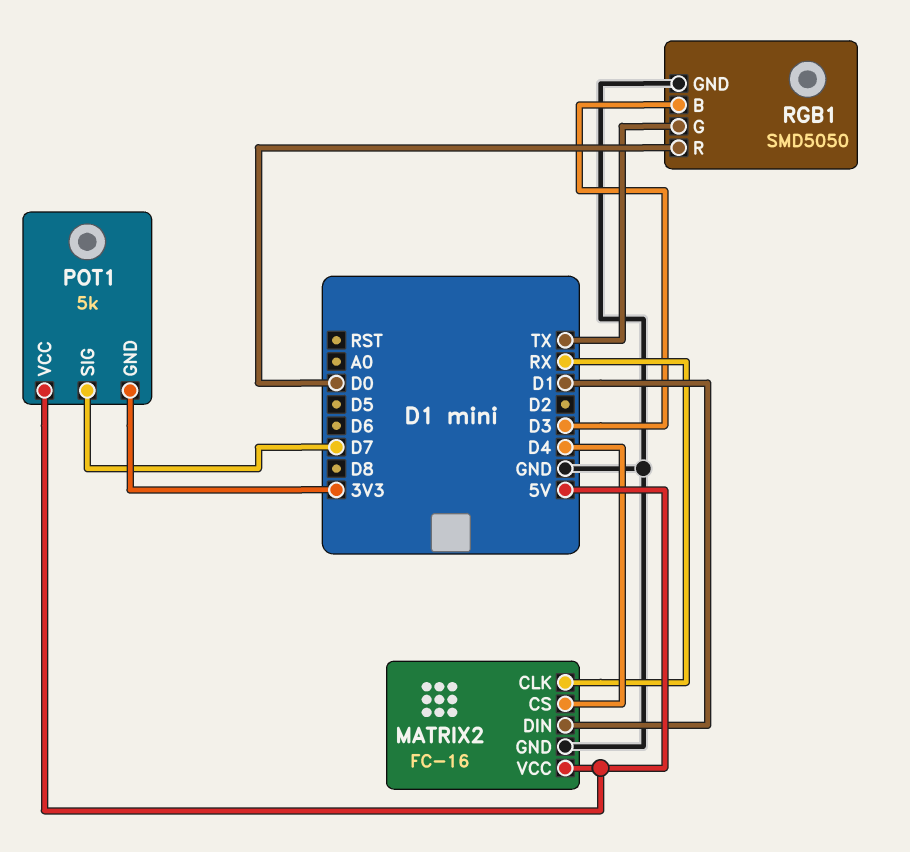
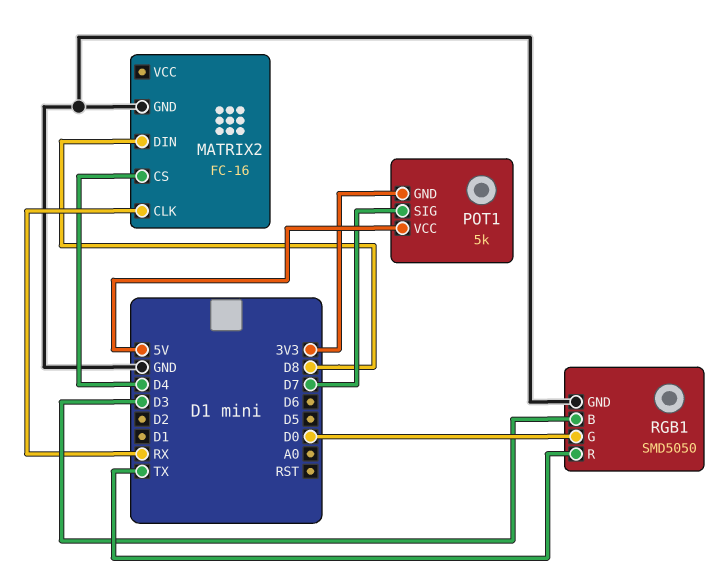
MATRIX2 pin DIN: D1 -> D8
MATRIX2 pin VCC: 5V -> none
RGB1 pin G: TX -> D0
RGB1 pin R: D0 -> TX

